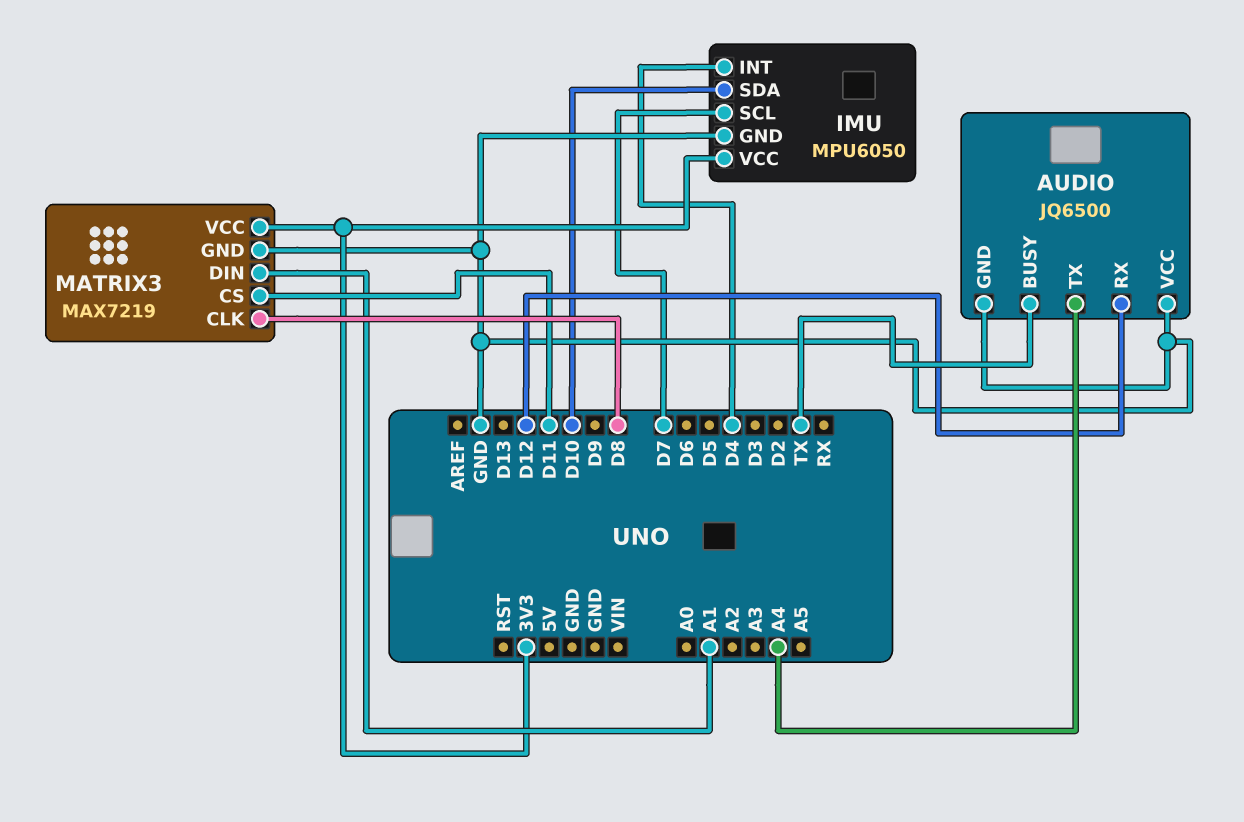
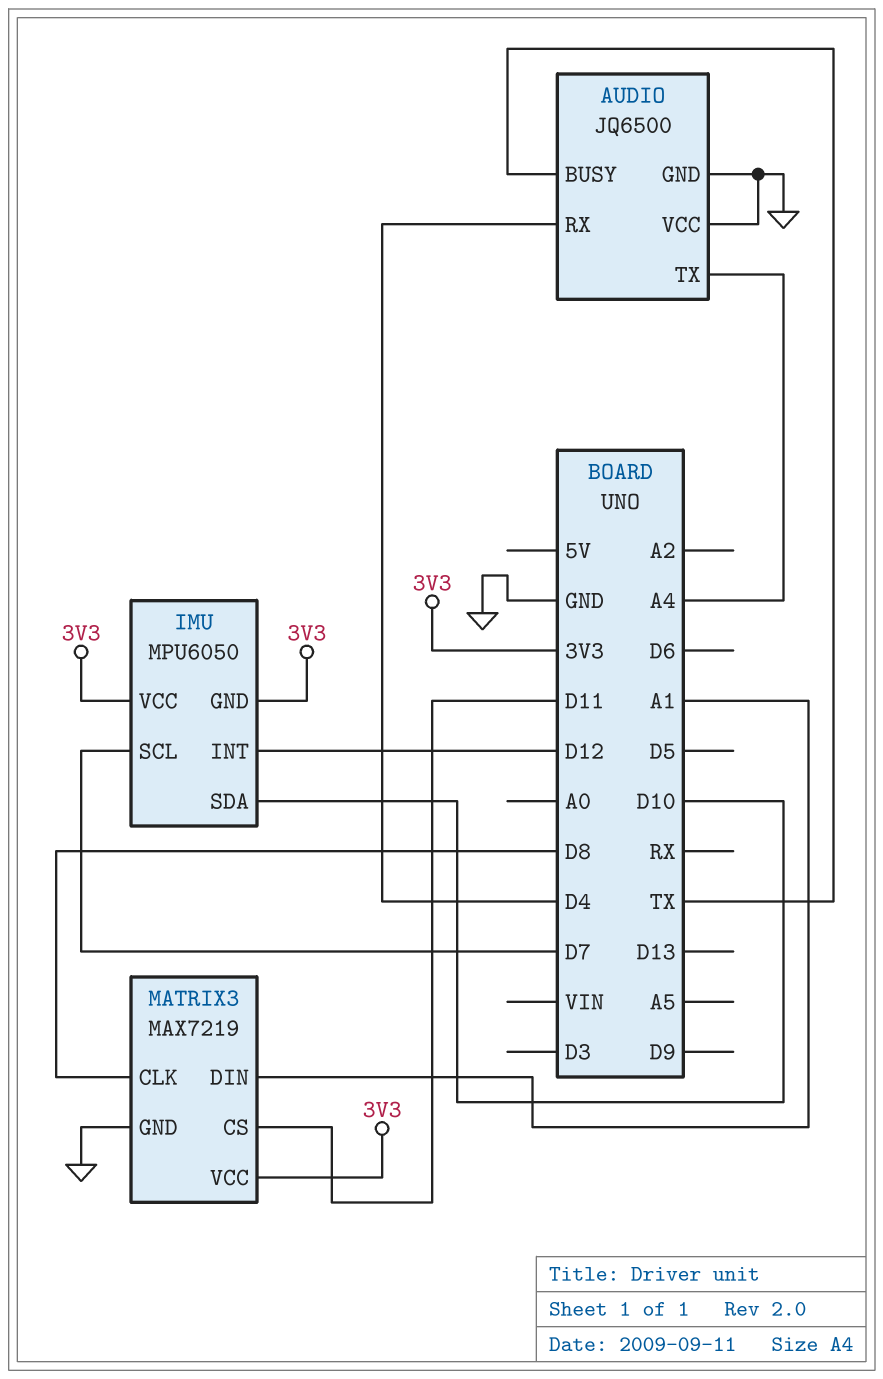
AUDIO pin RX: D12 -> D4
IMU pin GND: GND -> 3V3
IMU pin INT: D4 -> D12

